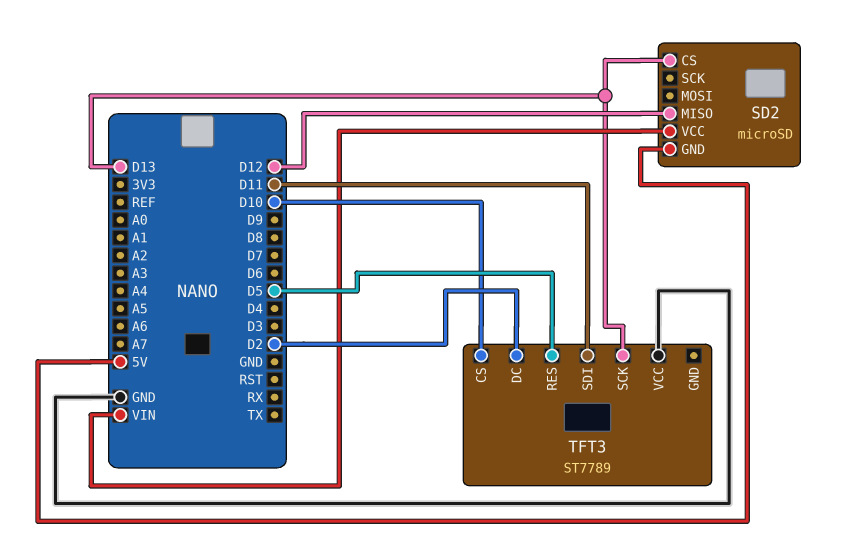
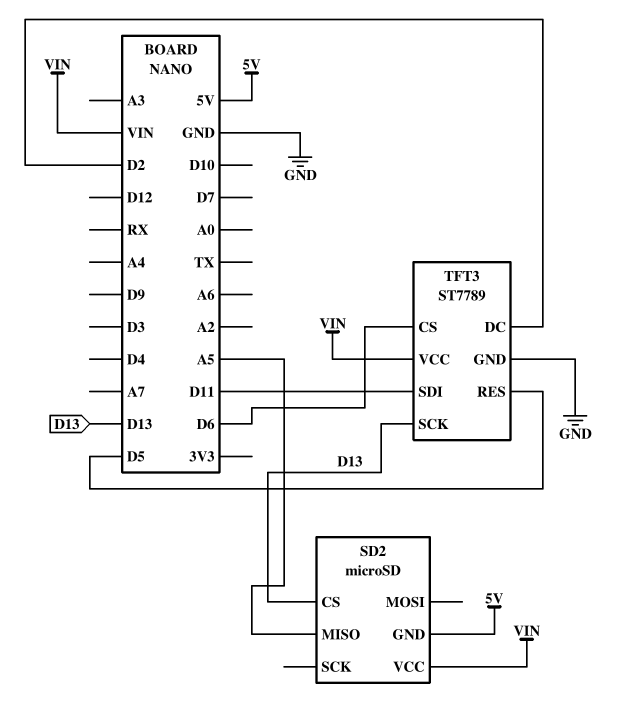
SD2 pin MISO: D12 -> A5
TFT3 pin CS: D10 -> D6
TFT3 pin GND: none -> GND
TFT3 pin VCC: GND -> VIN

